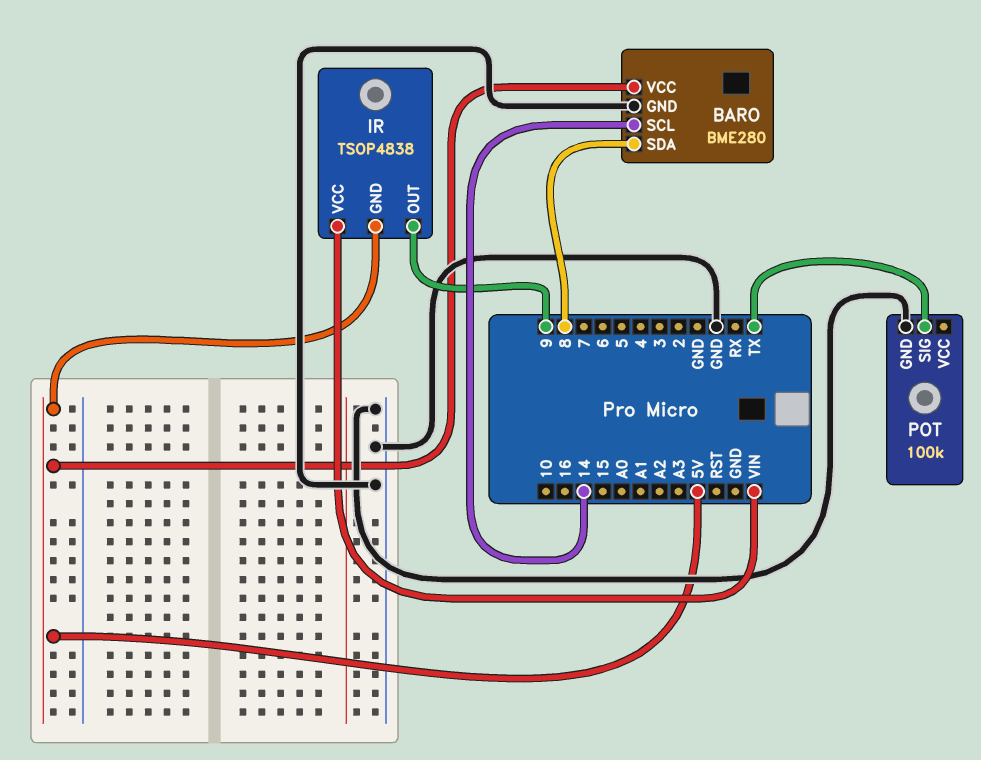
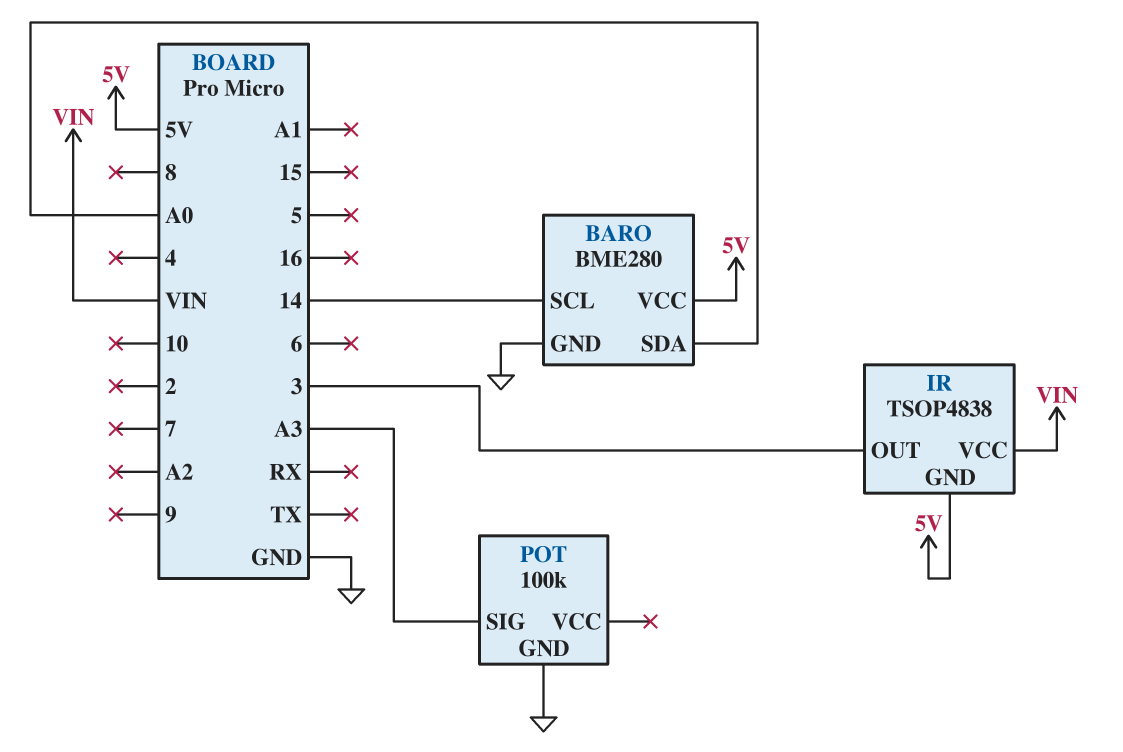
BARO pin SDA: 8 -> A0
IR pin OUT: 9 -> 3
POT pin SIG: TX -> A3

